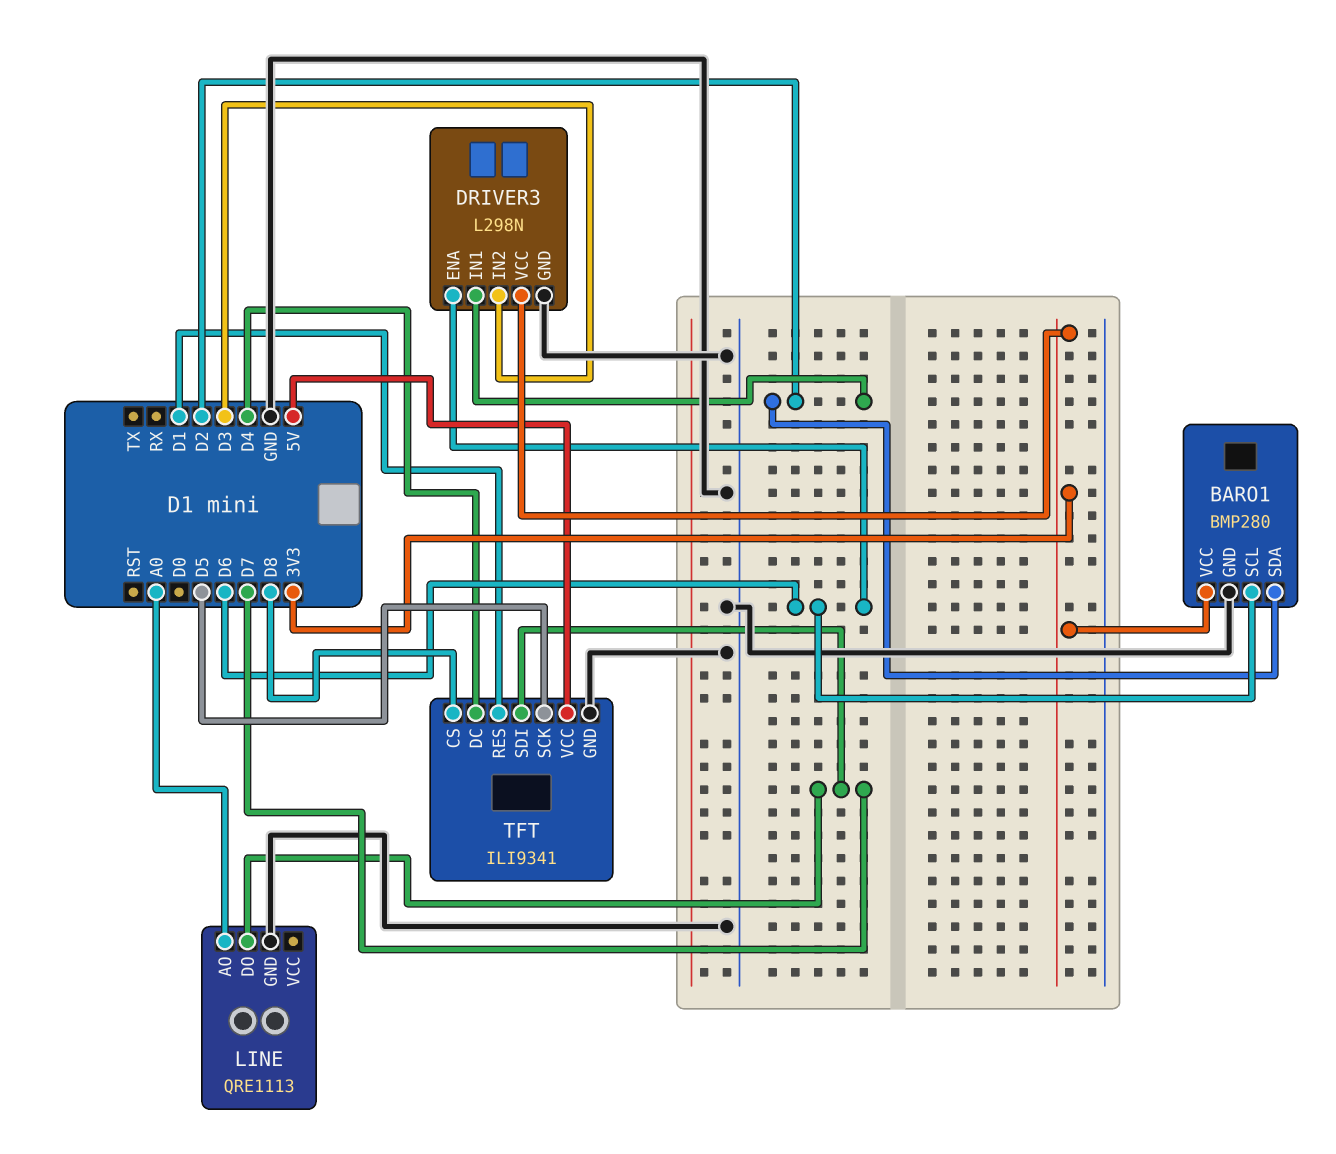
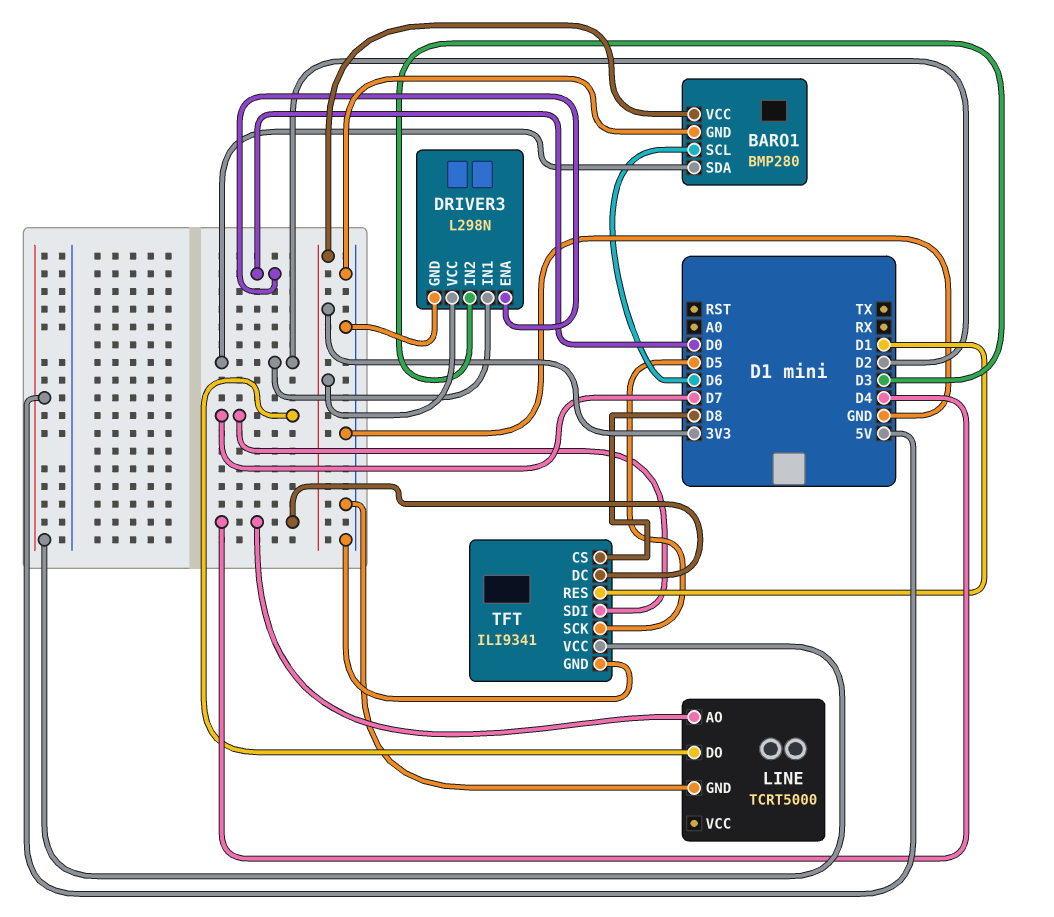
DRIVER3 pin ENA: D6 -> D0
LINE: QRE1113 -> TCRT5000
LINE pin AO: A0 -> D4

